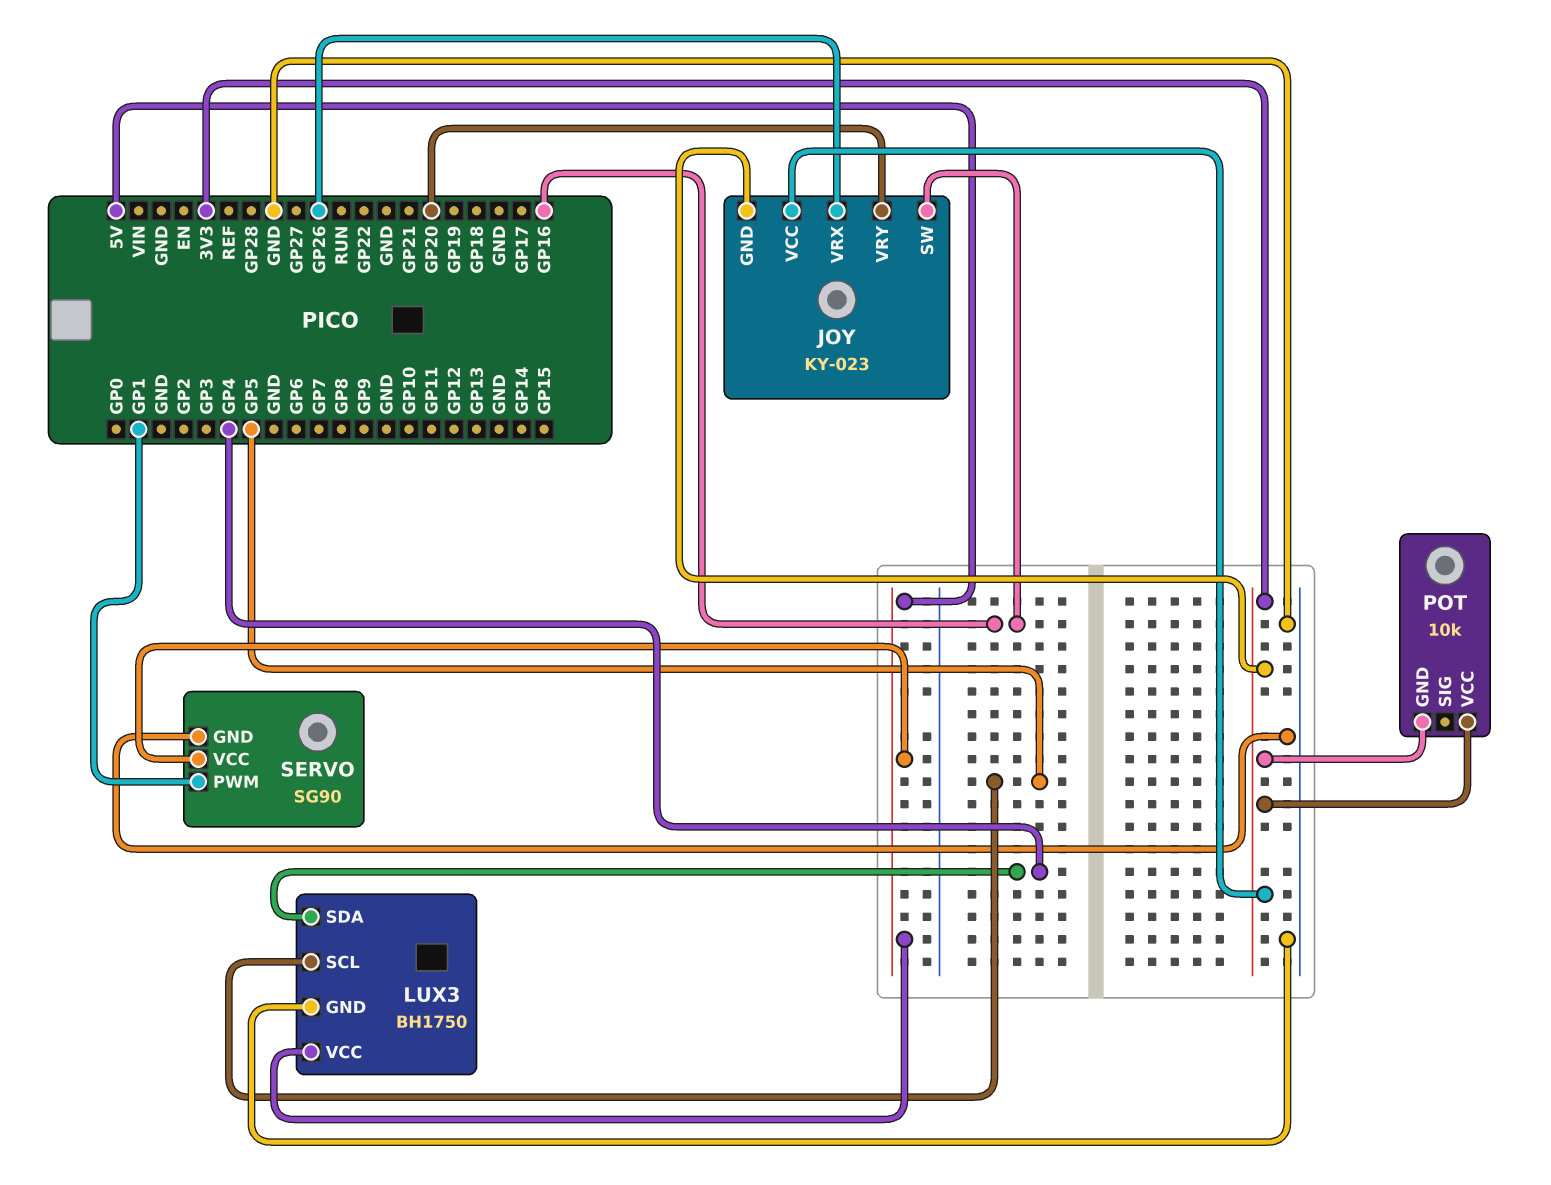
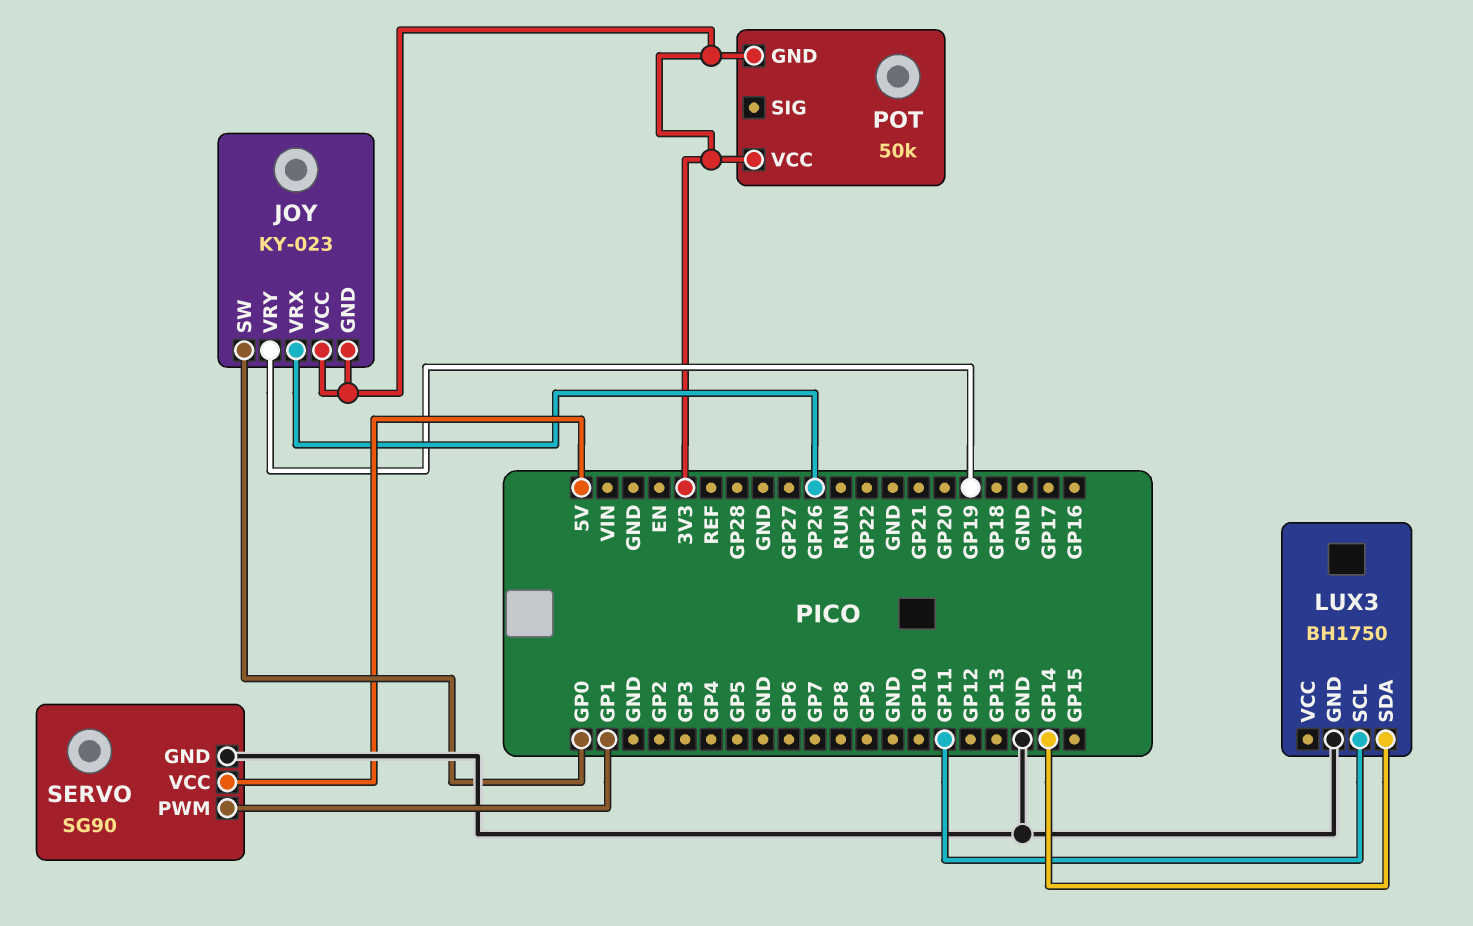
JOY pin SW: GP16 -> GP0
JOY pin VRY: GP20 -> GP19
LUX3 pin SCL: GP5 -> GP11
LUX3 pin SDA: GP4 -> GP14
LUX3 pin VCC: 5V -> none
POT: 10k -> 50k

